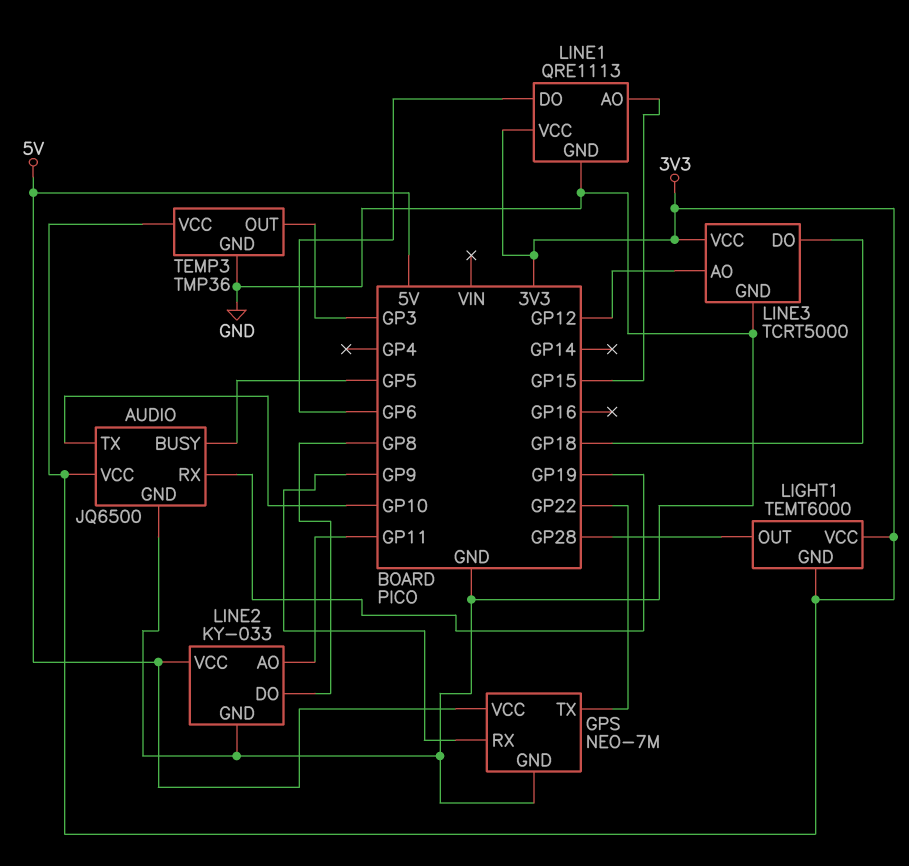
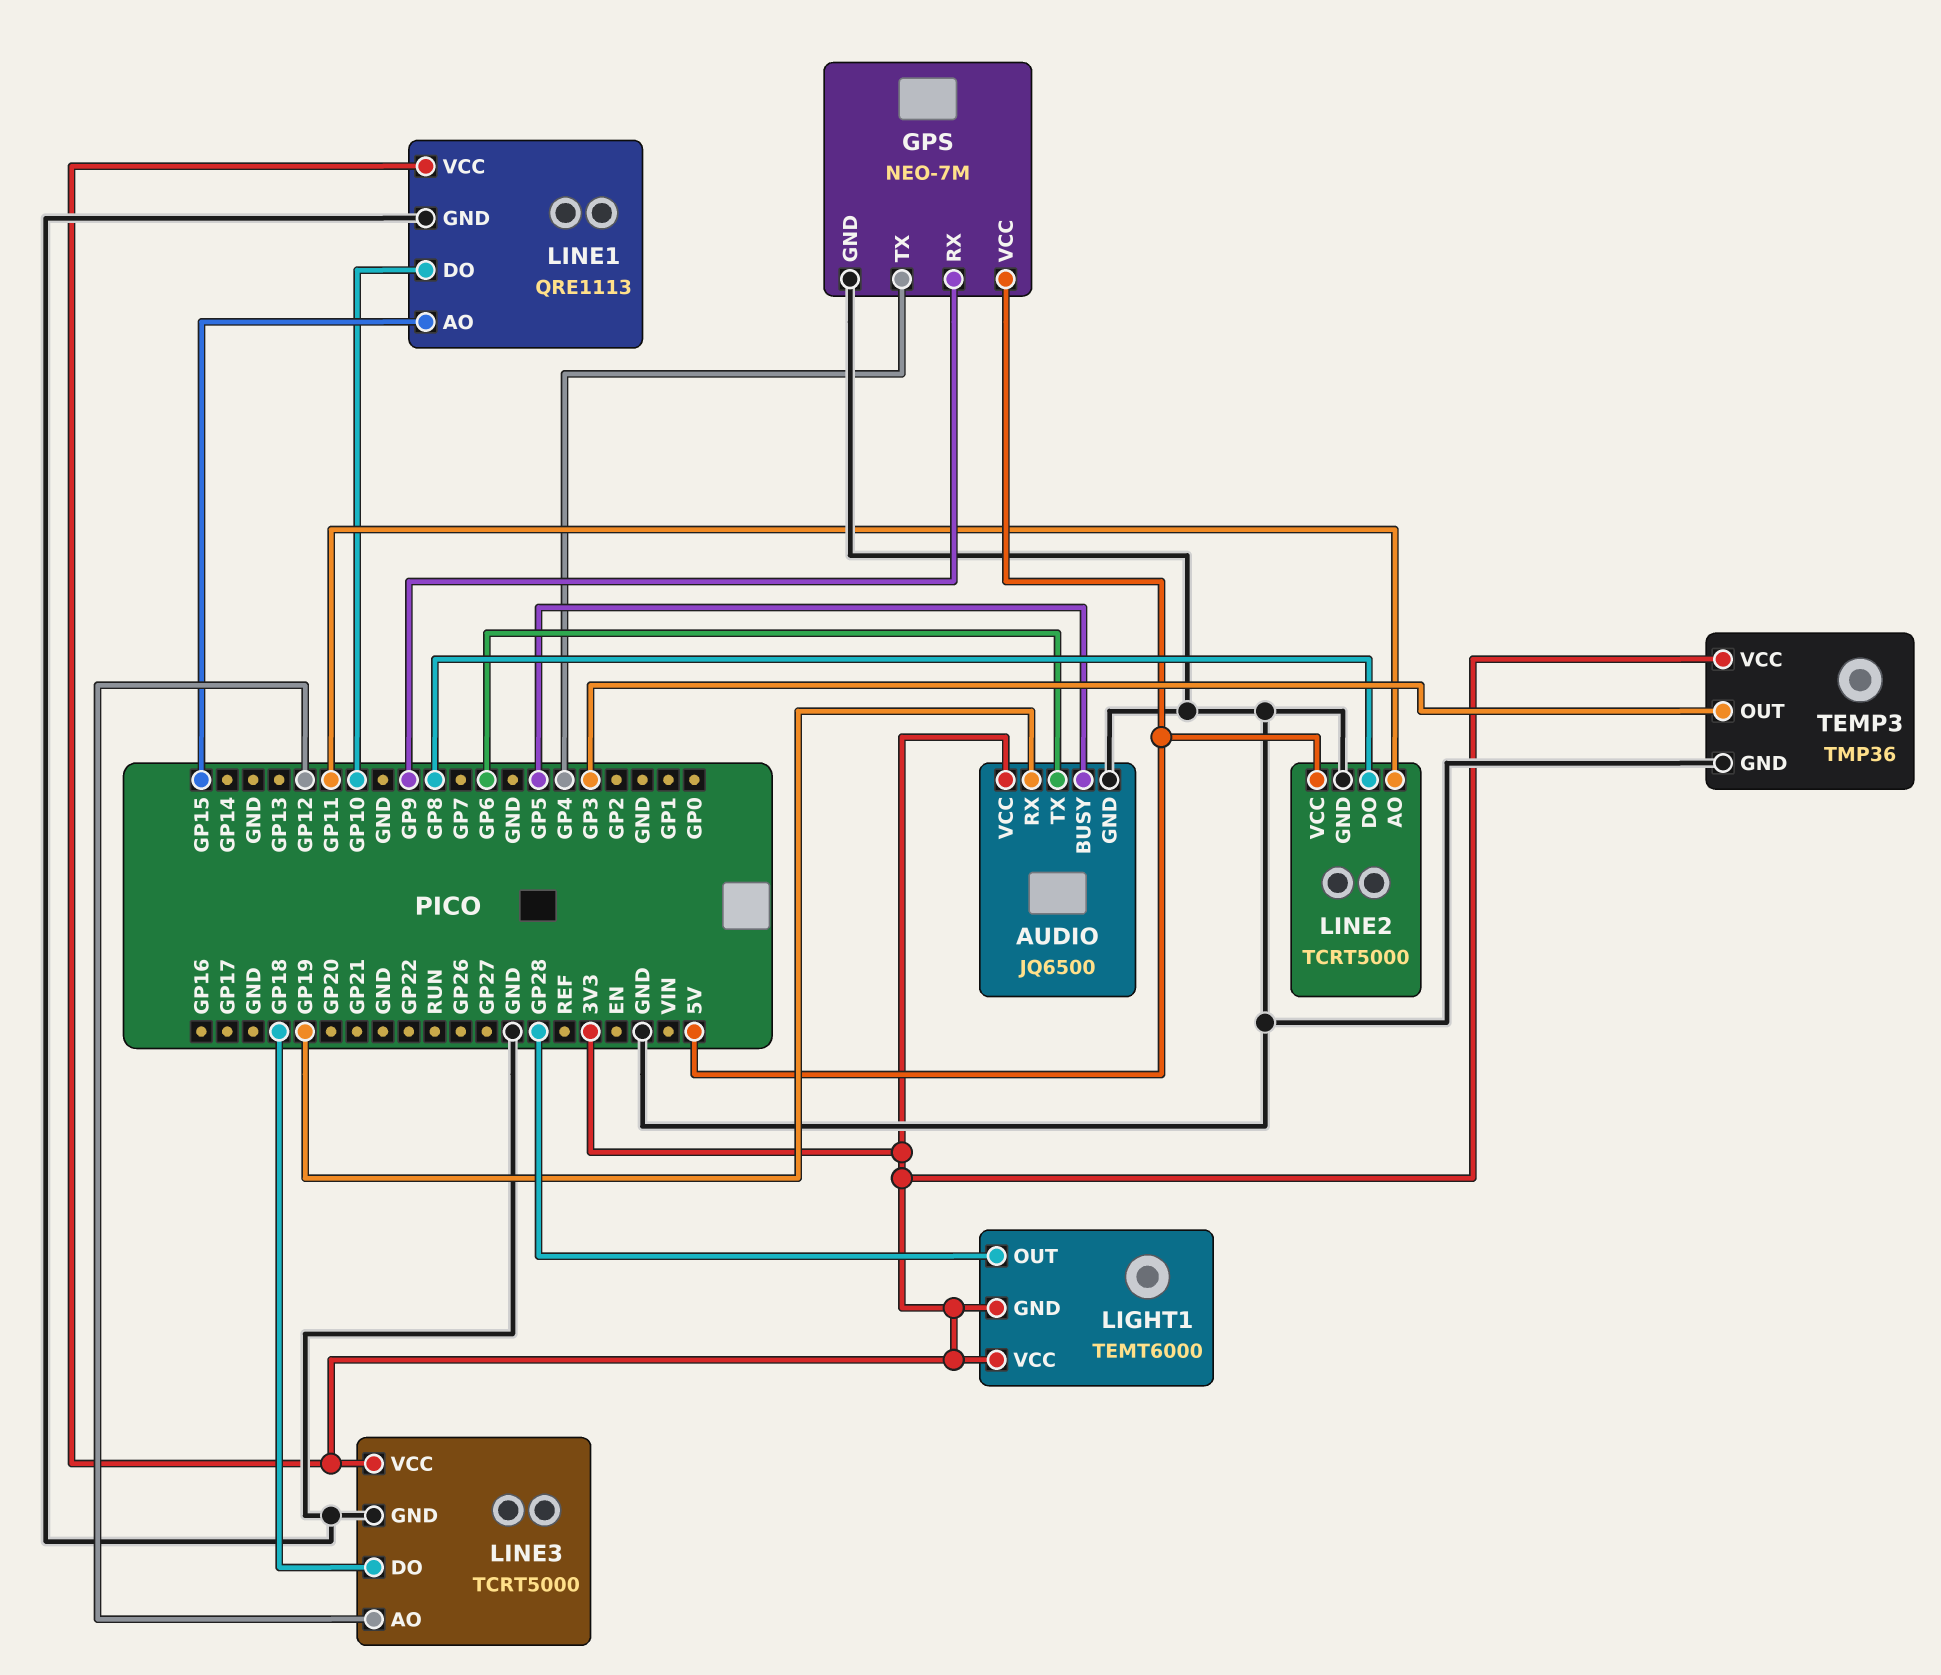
AUDIO pin TX: GP10 -> GP6
GPS pin TX: GP22 -> GP4
LINE1 pin DO: GP6 -> GP10
LINE2: KY-033 -> TCRT5000

